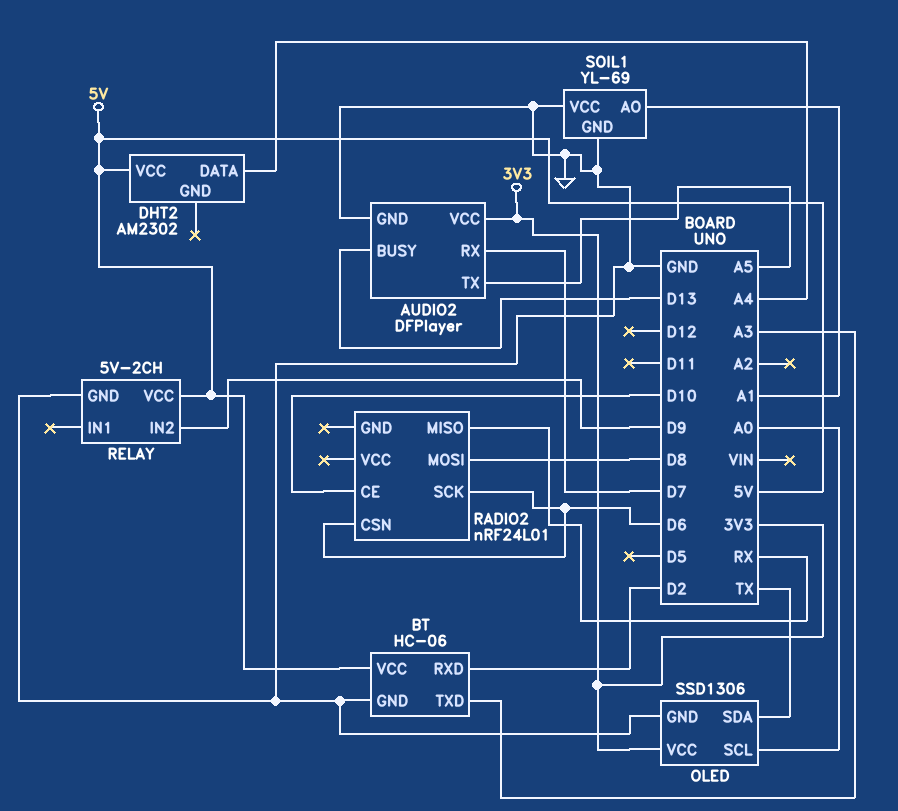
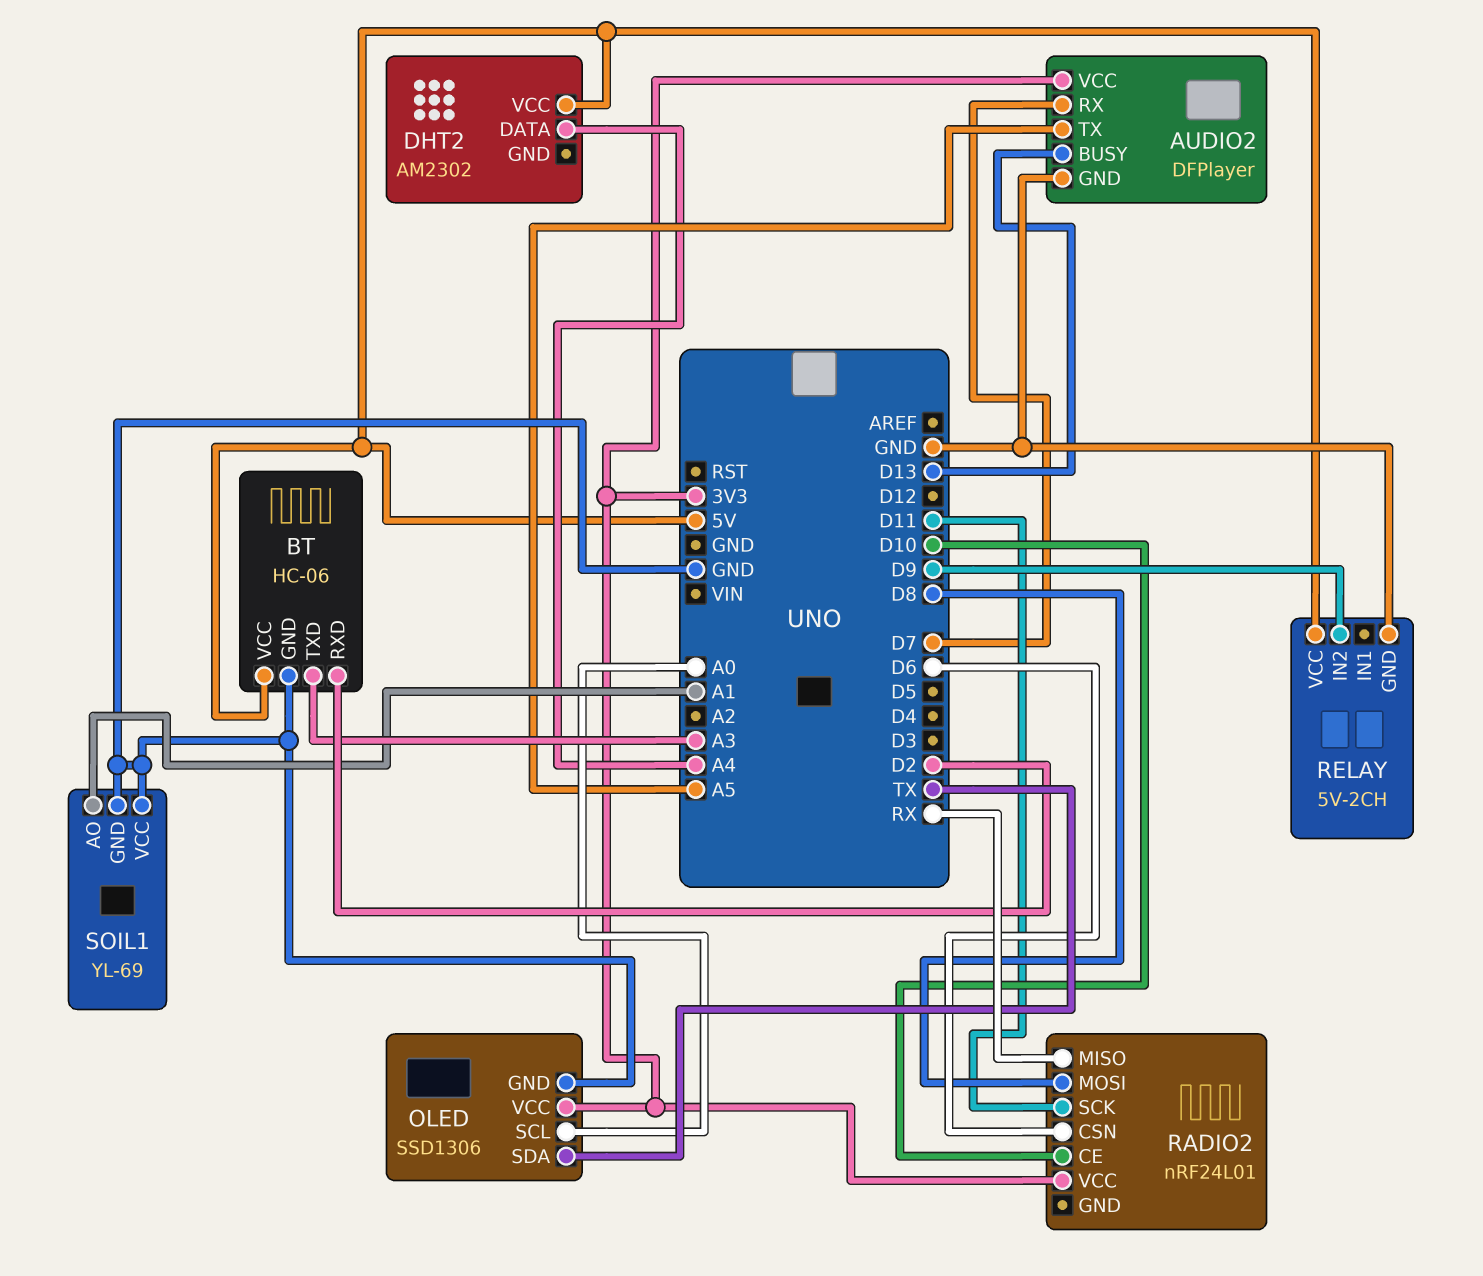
RADIO2 pin SCK: D6 -> D11
RADIO2 pin VCC: none -> 3V3

